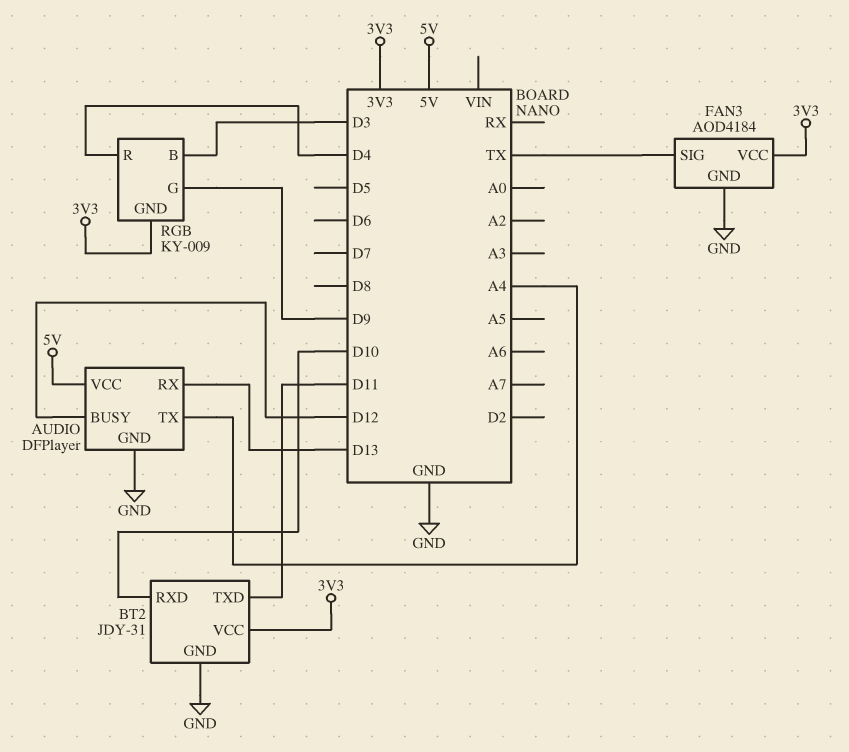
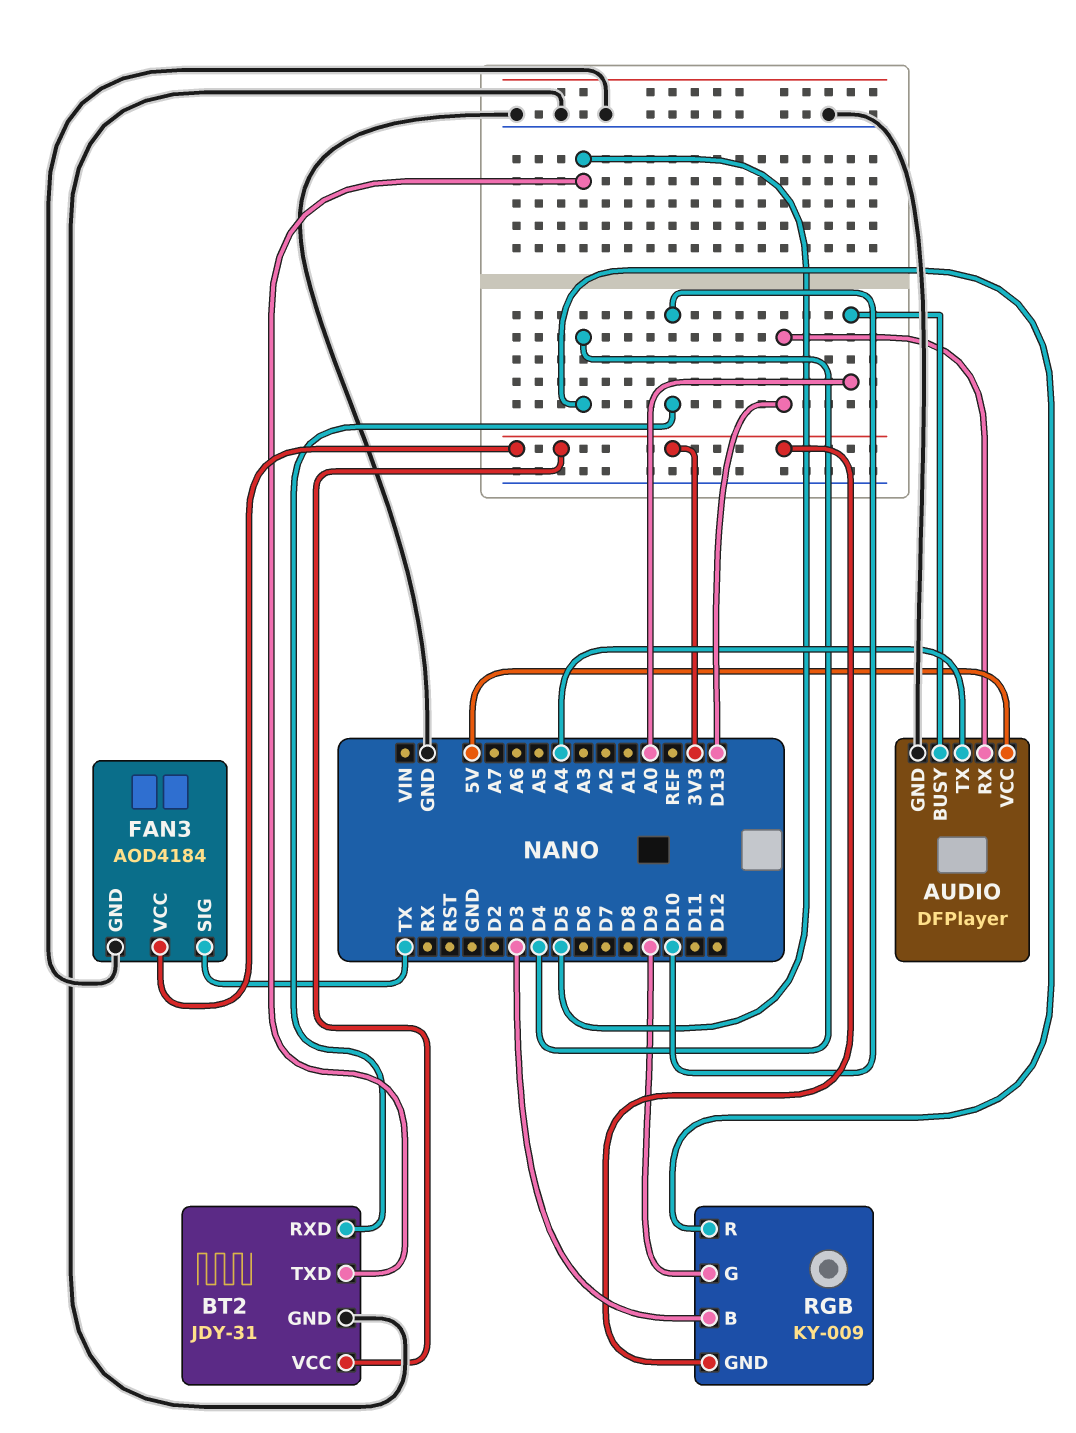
AUDIO pin BUSY: D12 -> A0
BT2 pin TXD: D11 -> D5

